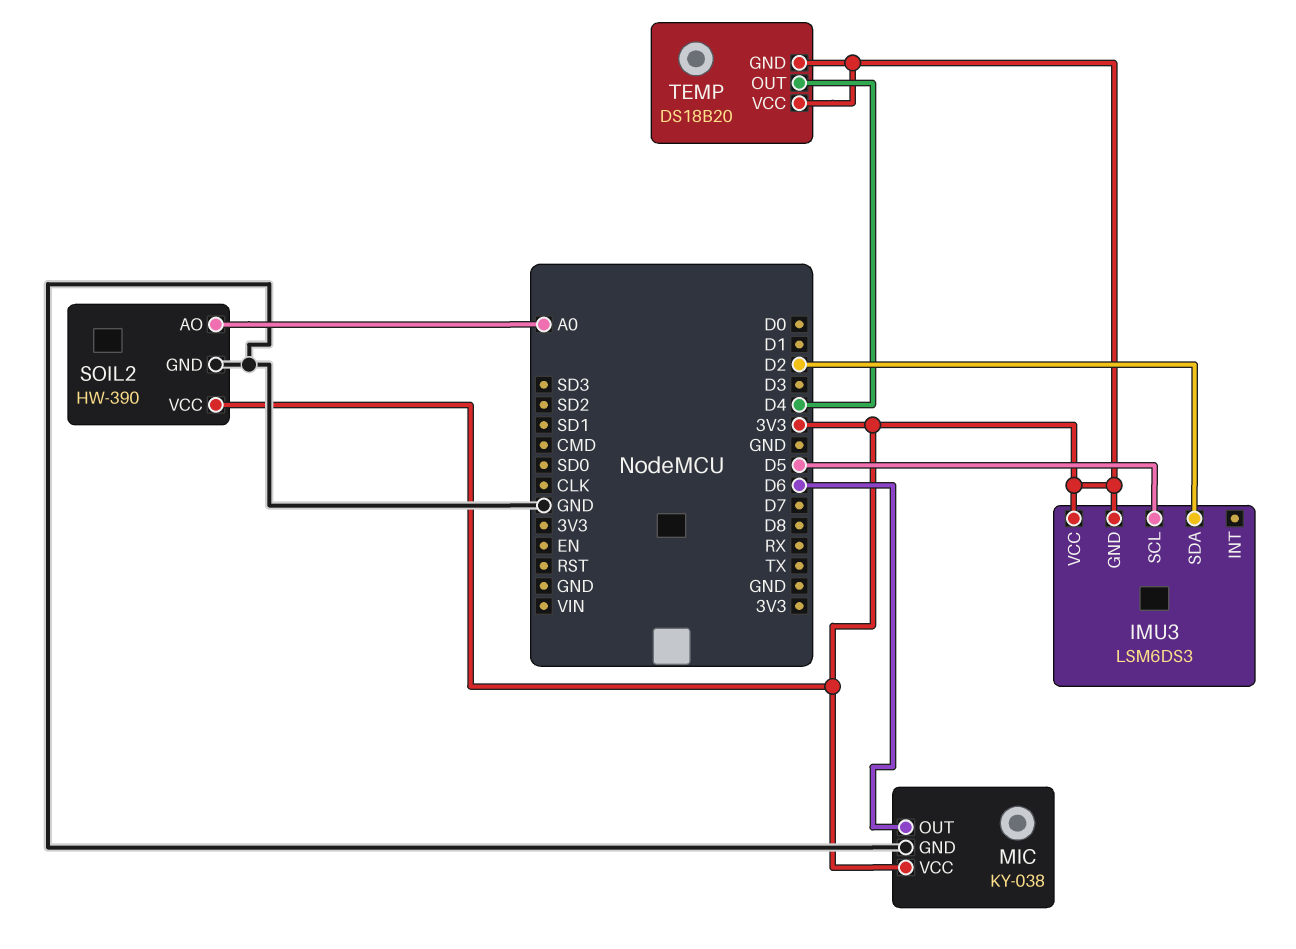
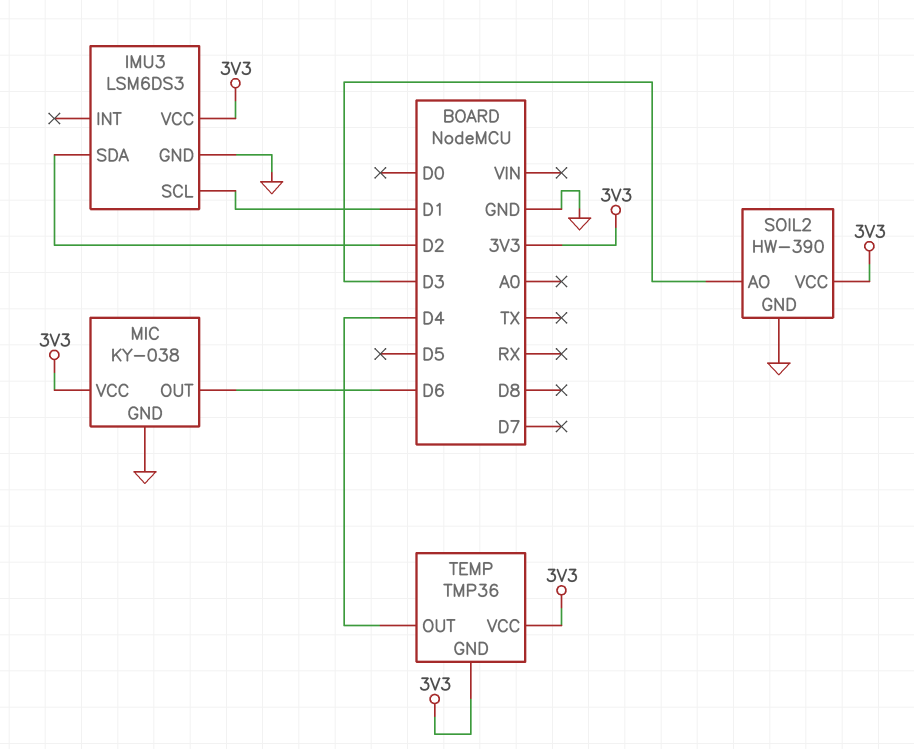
IMU3 pin GND: 3V3 -> GND
IMU3 pin SCL: D5 -> D1
SOIL2 pin AO: A0 -> D3
TEMP: DS18B20 -> TMP36

